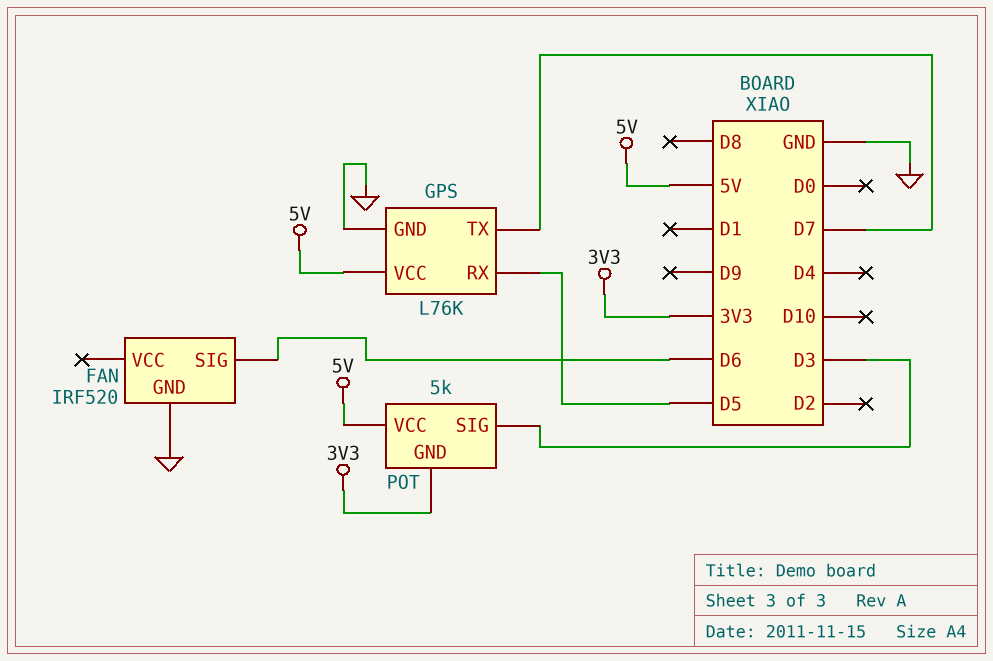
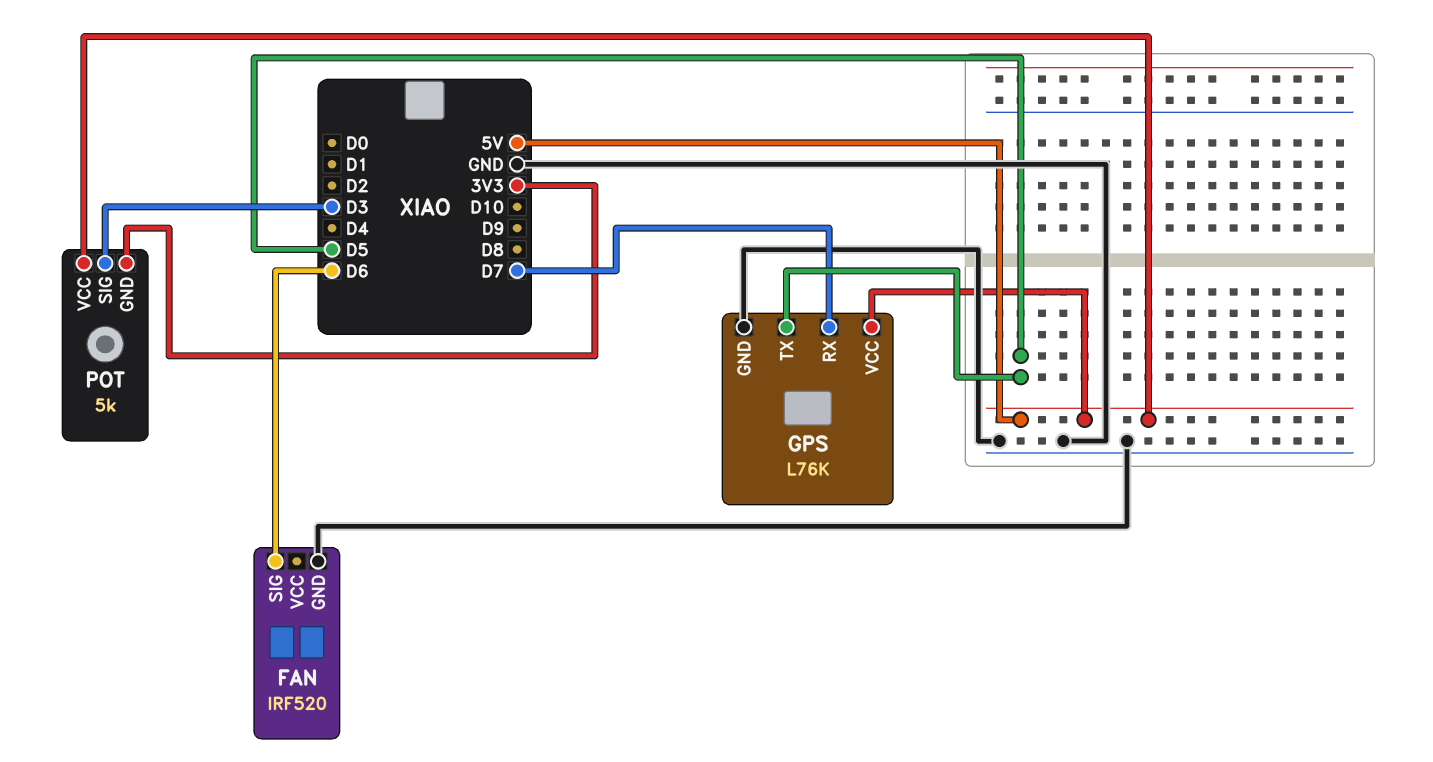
GPS pin RX: D5 -> D7
GPS pin TX: D7 -> D5

